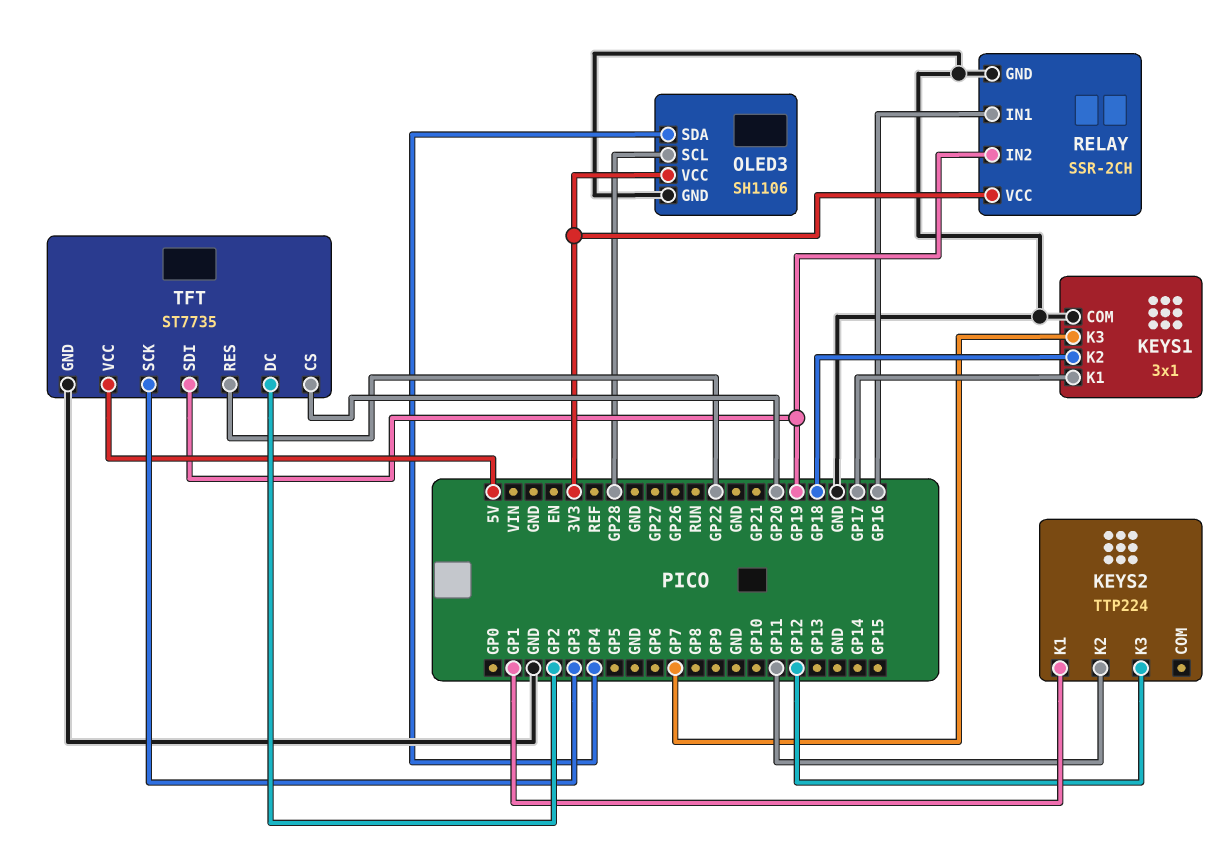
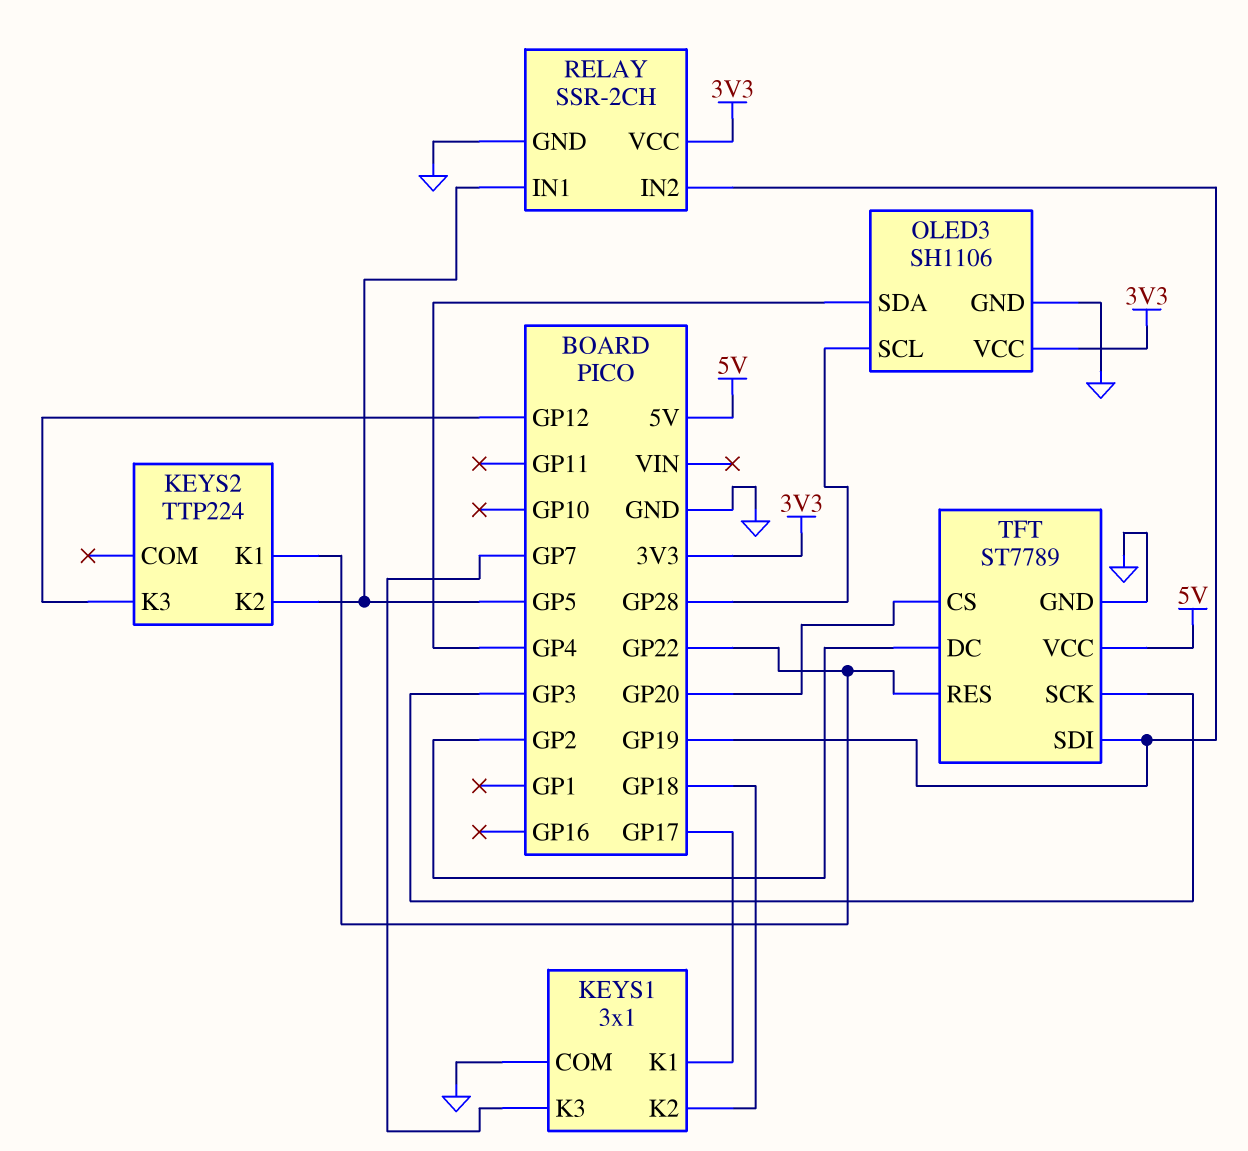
KEYS2 pin K1: GP1 -> GP22
KEYS2 pin K2: GP11 -> GP5
RELAY pin IN1: GP16 -> GP5
TFT: ST7735 -> ST7789

